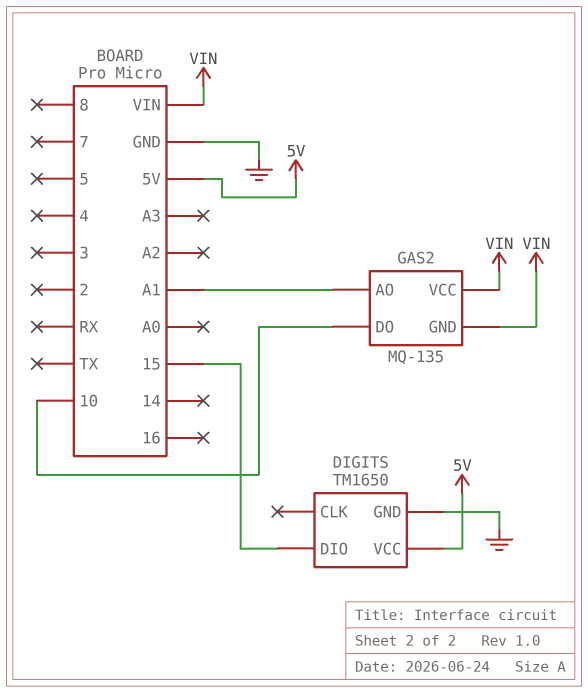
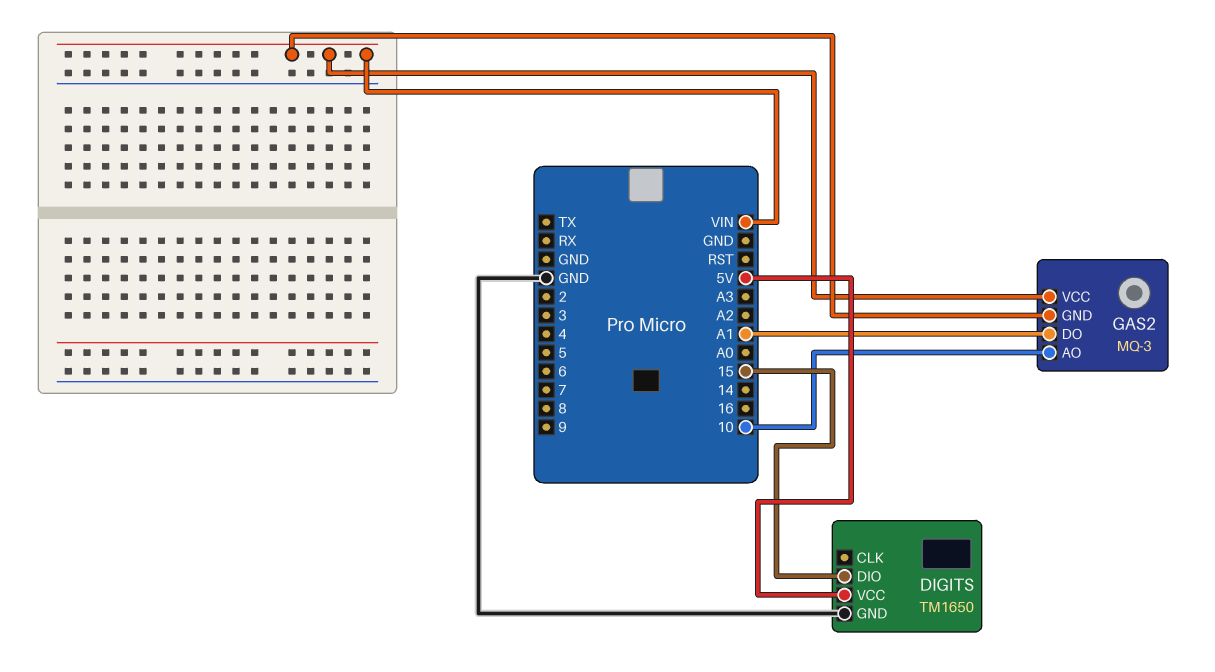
GAS2: MQ-135 -> MQ-3
GAS2 pin AO: A1 -> 10
GAS2 pin DO: 10 -> A1

